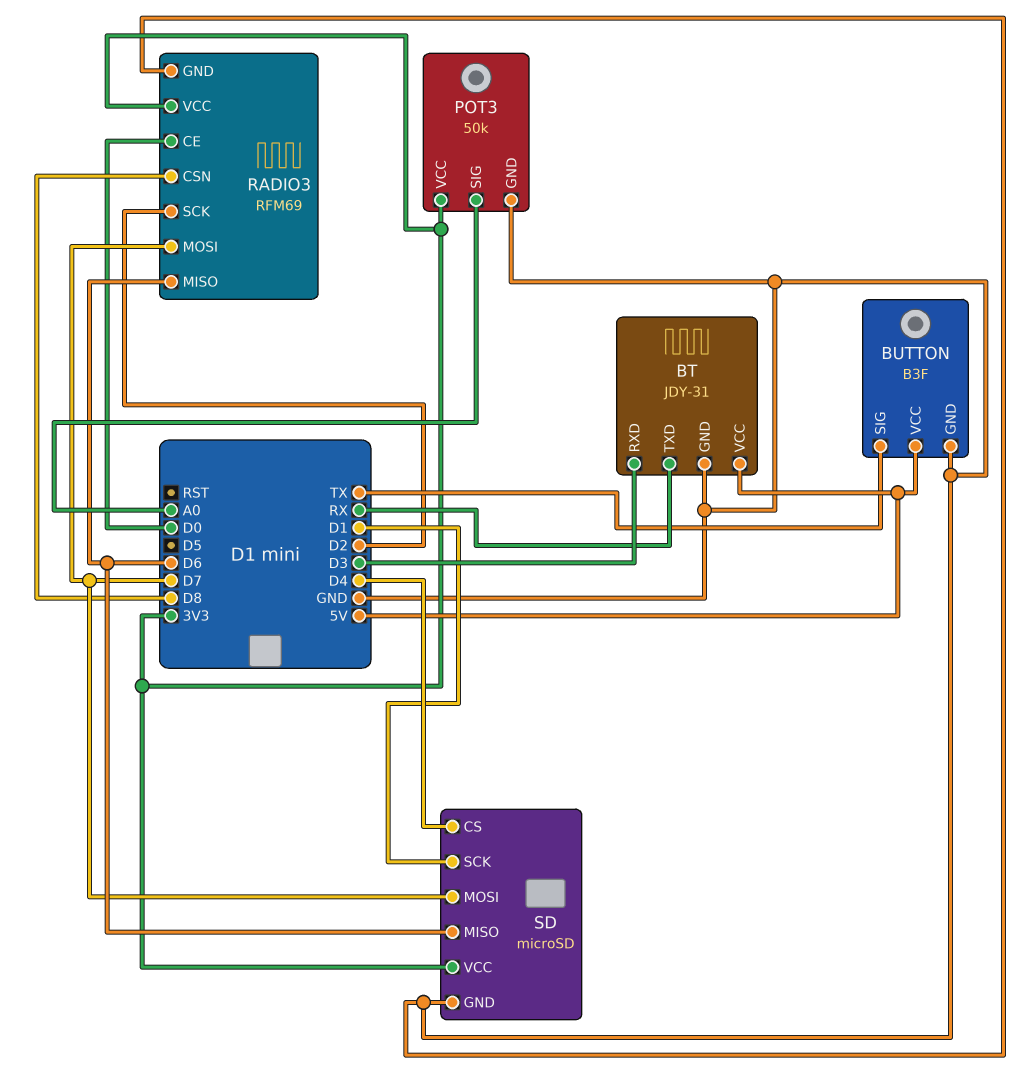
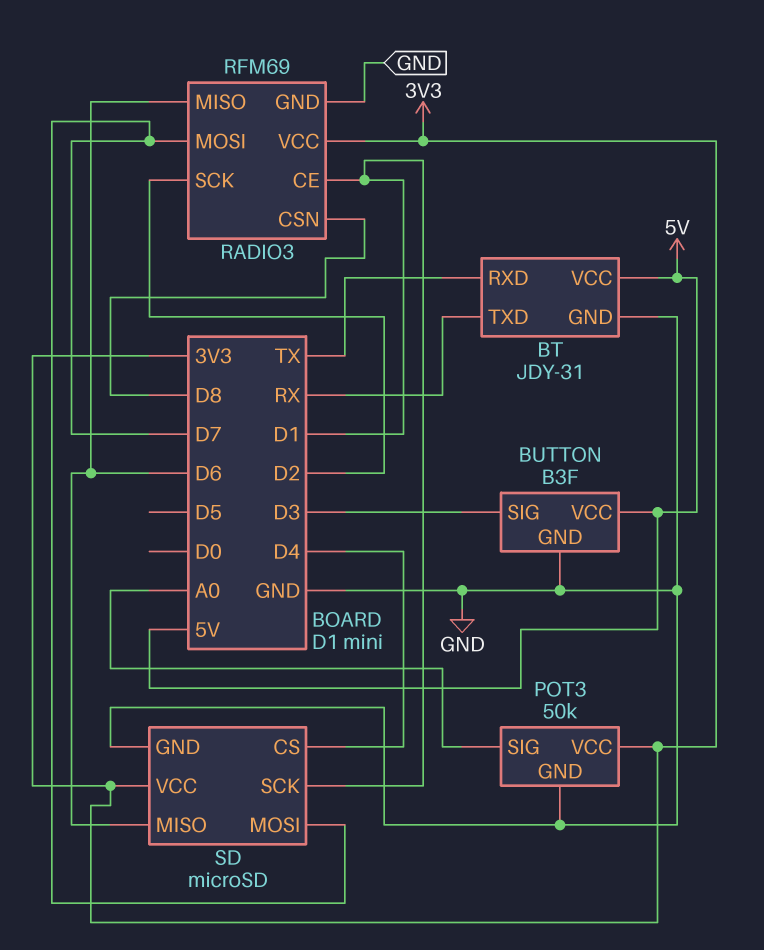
BT pin RXD: D3 -> TX
BUTTON pin SIG: TX -> D3
RADIO3 pin CE: D0 -> D1

